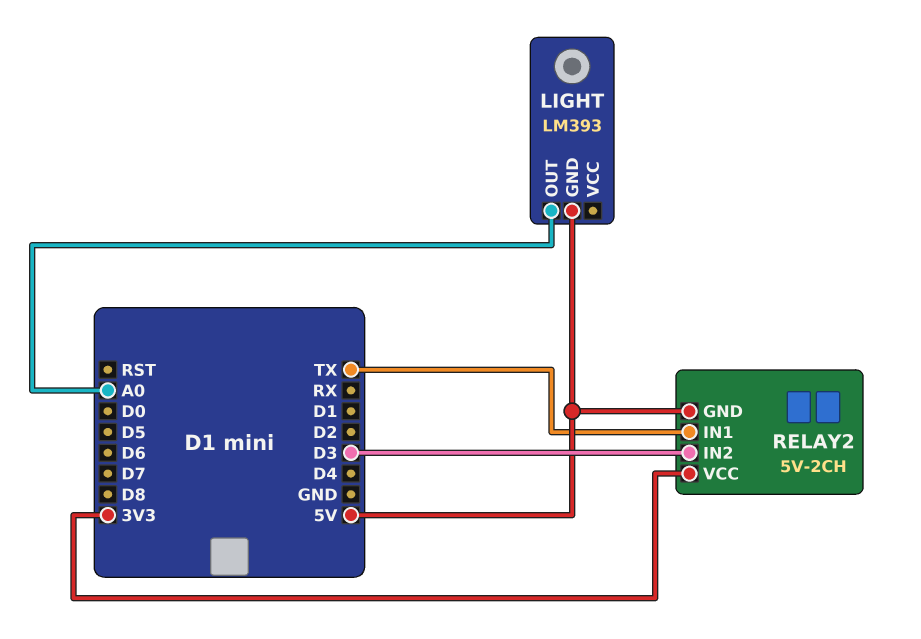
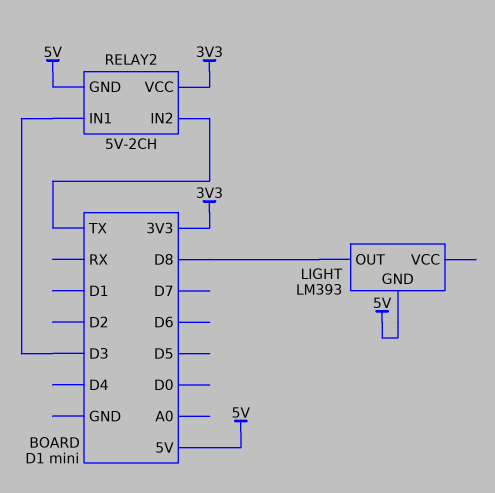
LIGHT pin OUT: A0 -> D8
RELAY2 pin IN1: TX -> D3
RELAY2 pin IN2: D3 -> TX

